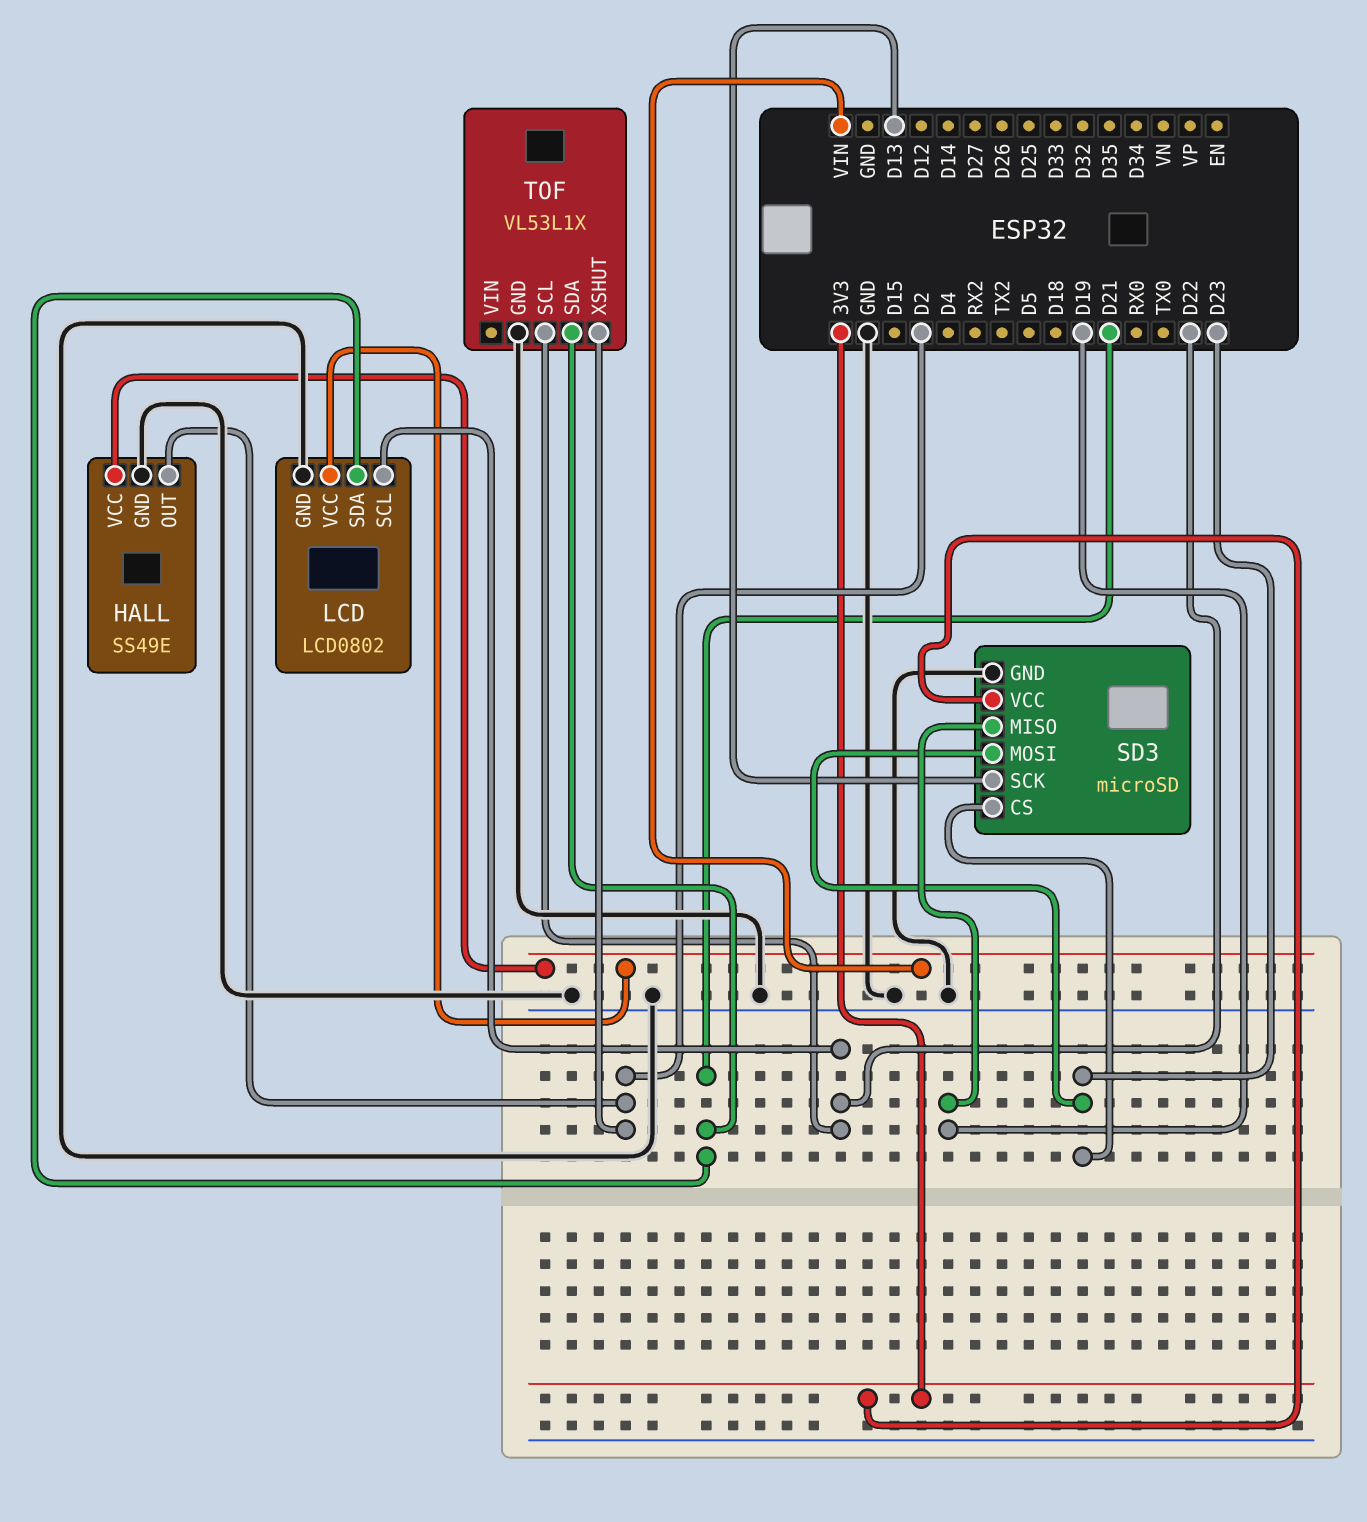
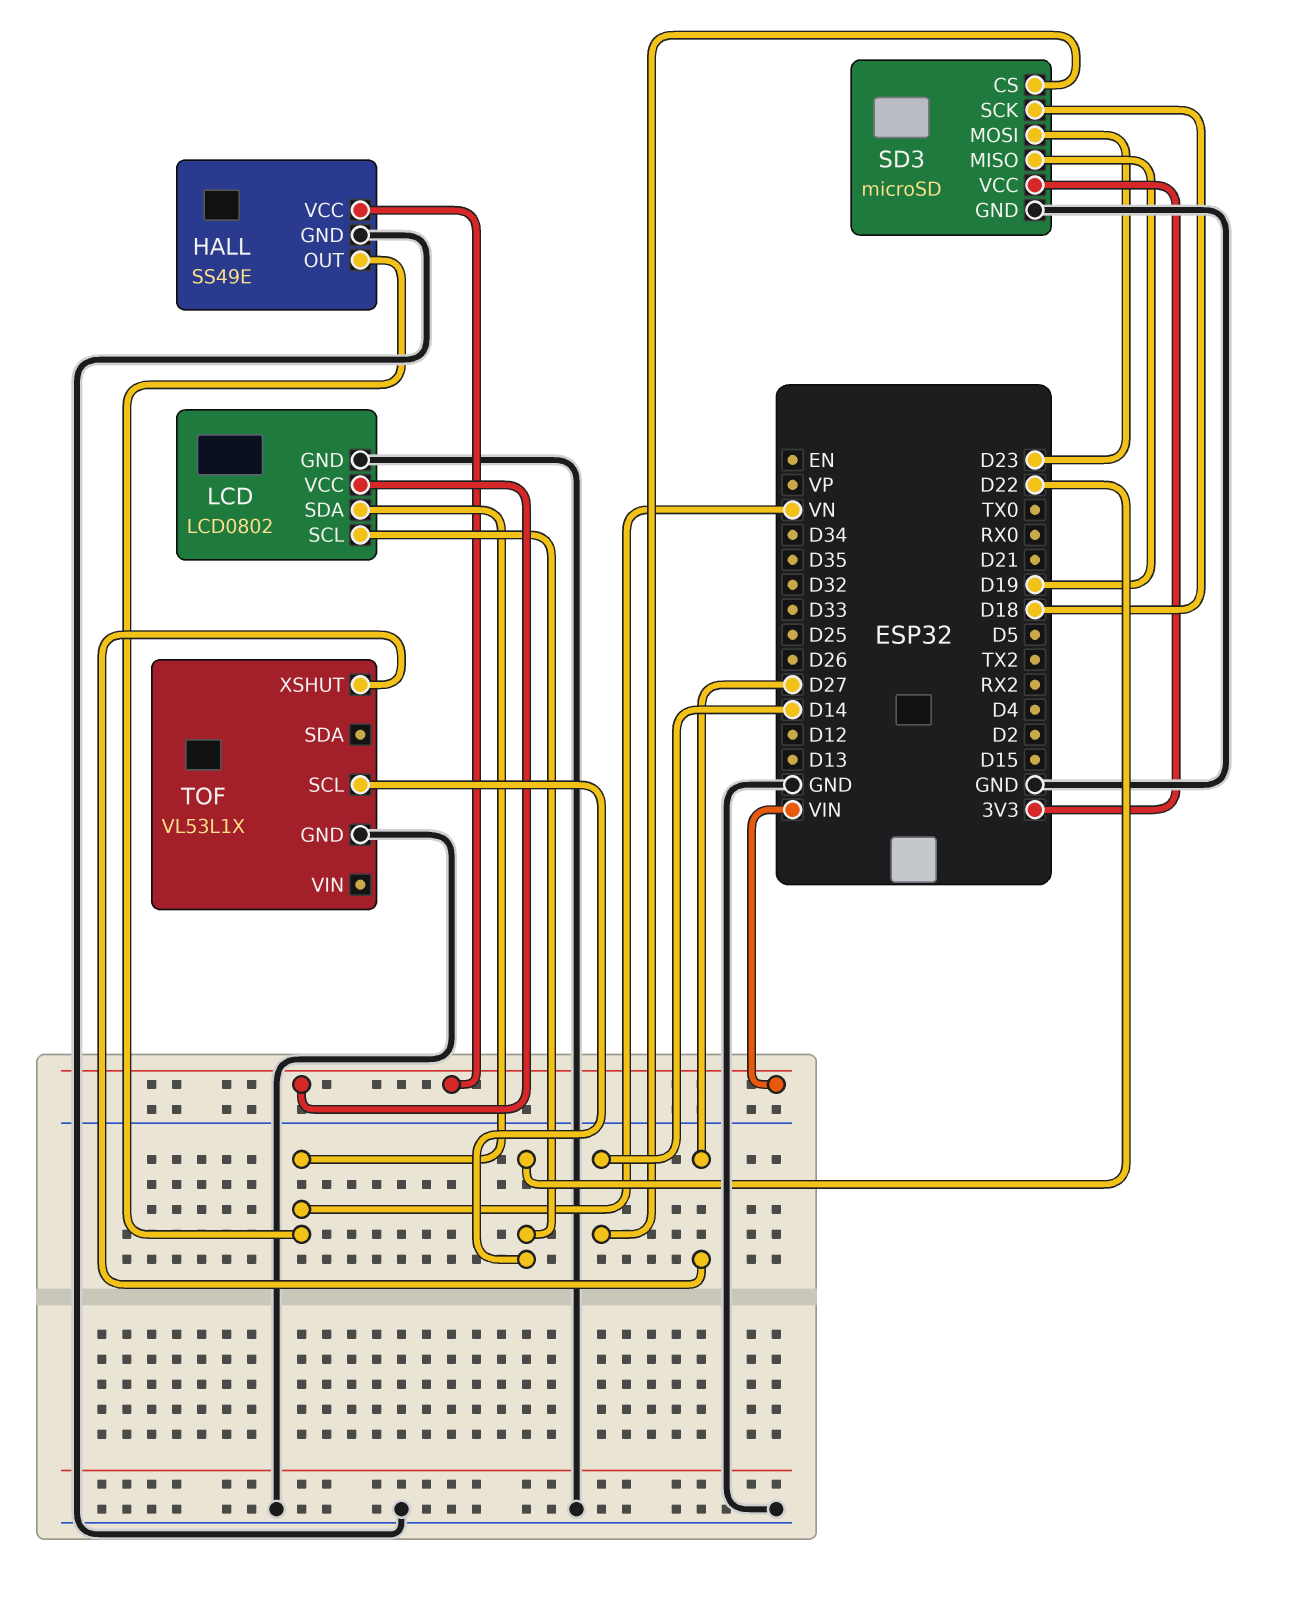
HALL pin OUT: D2 -> VN
LCD pin SDA: D21 -> VN
SD3 pin CS: D23 -> D14
SD3 pin SCK: D13 -> D18
TOF pin SDA: D21 -> none
TOF pin XSHUT: D2 -> D27

